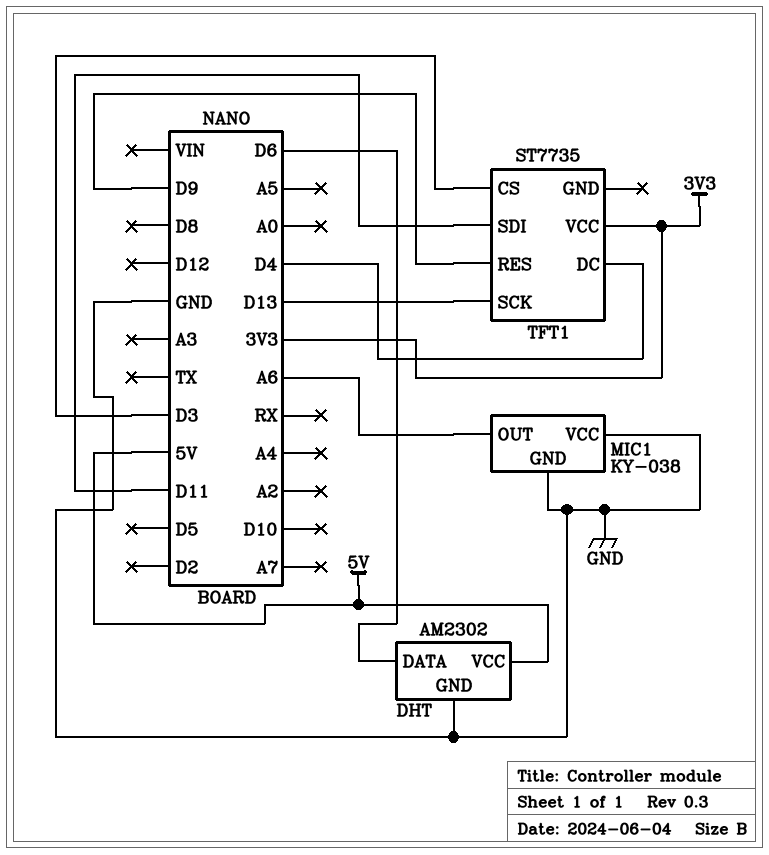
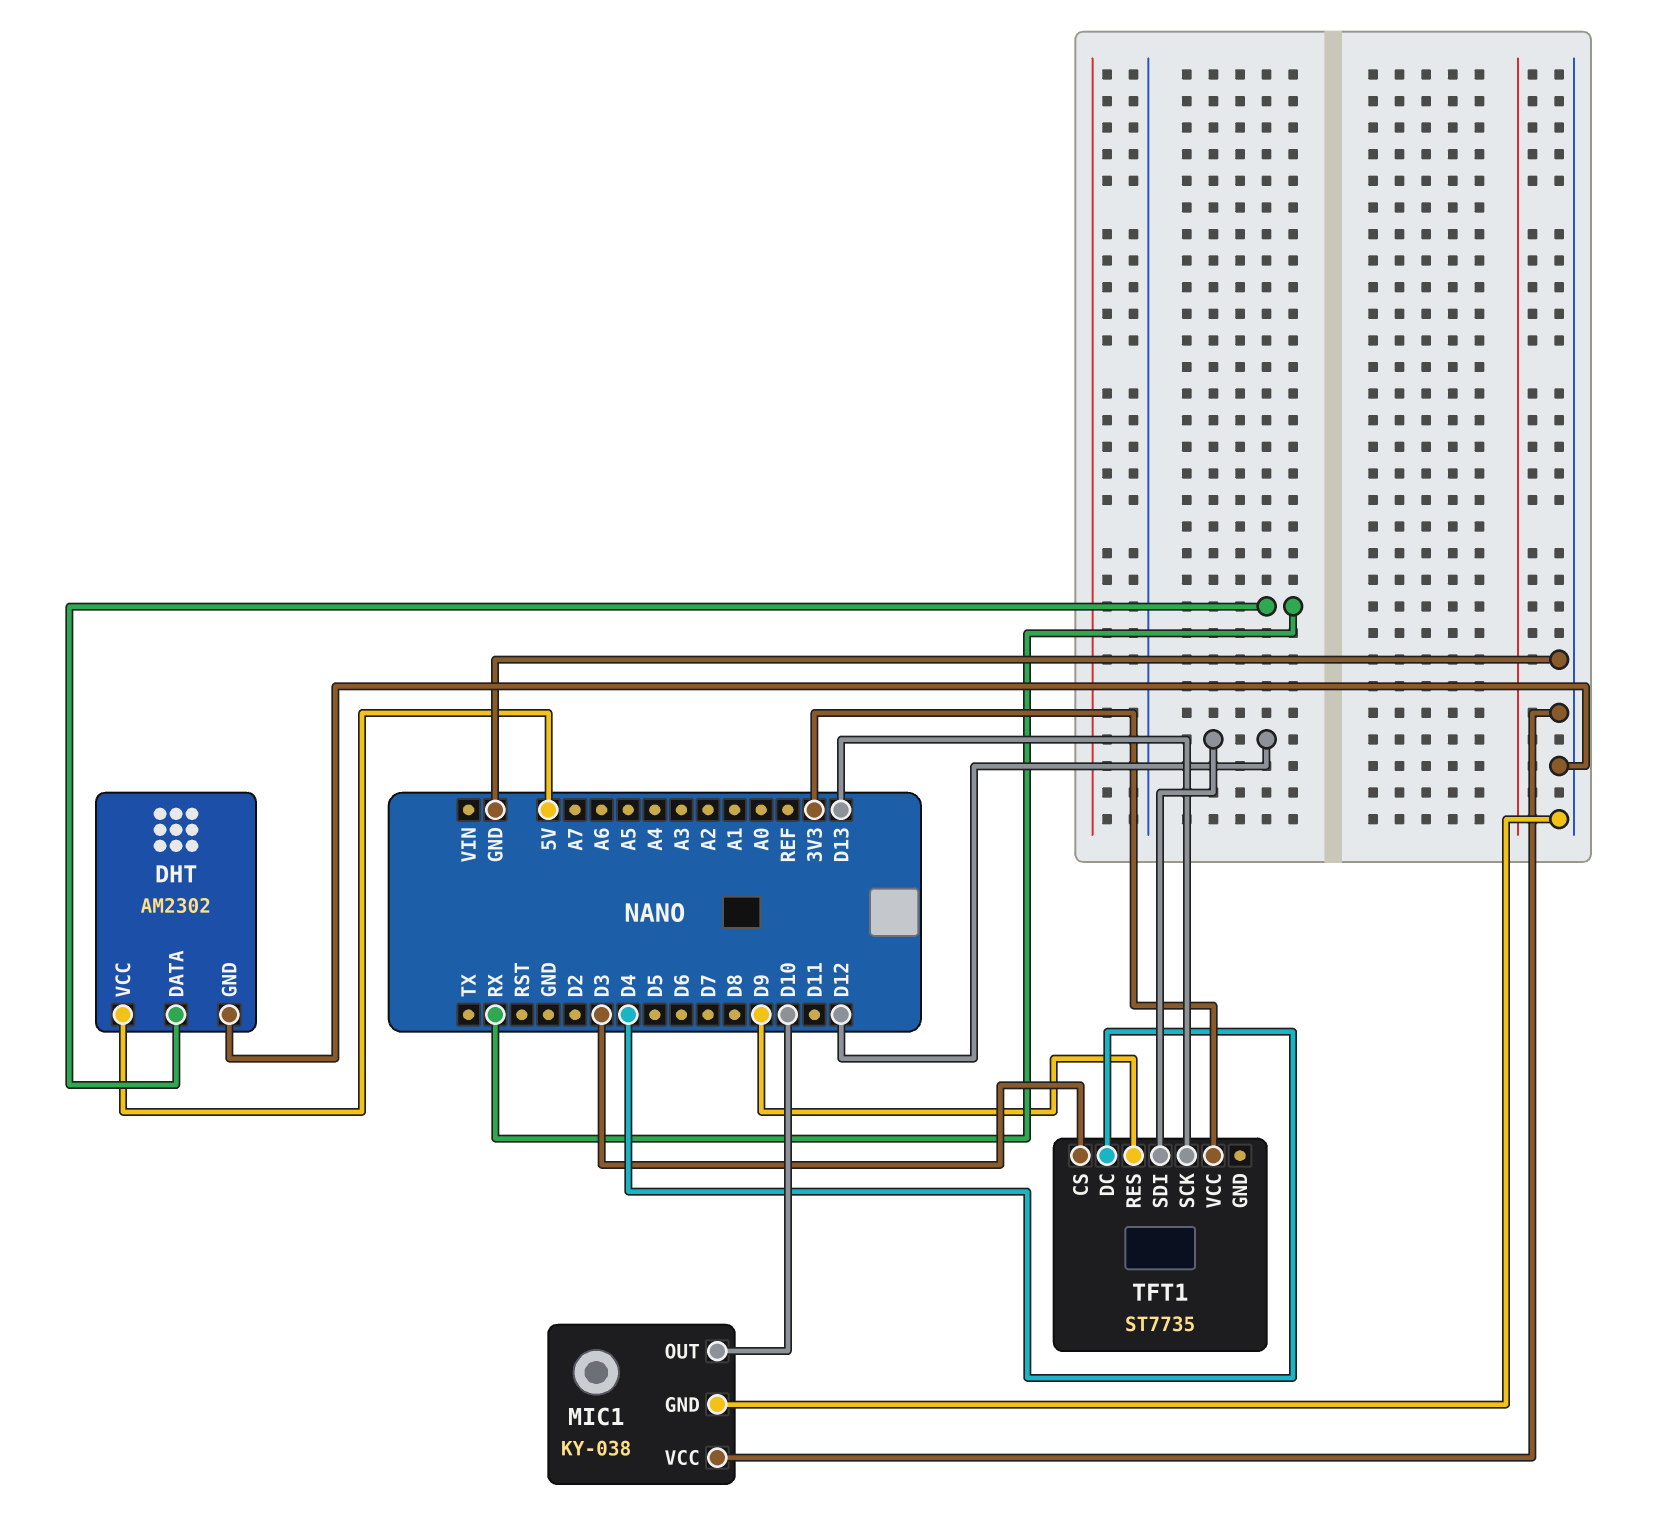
DHT pin DATA: D6 -> RX
MIC1 pin OUT: A6 -> D10
TFT1 pin SDI: D11 -> D12

